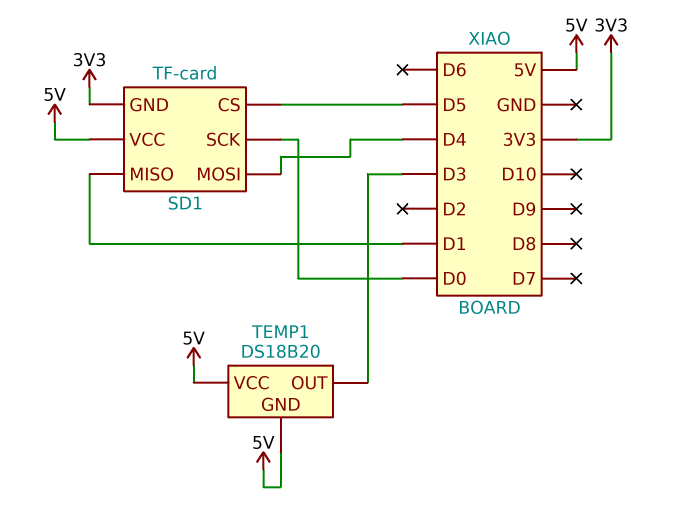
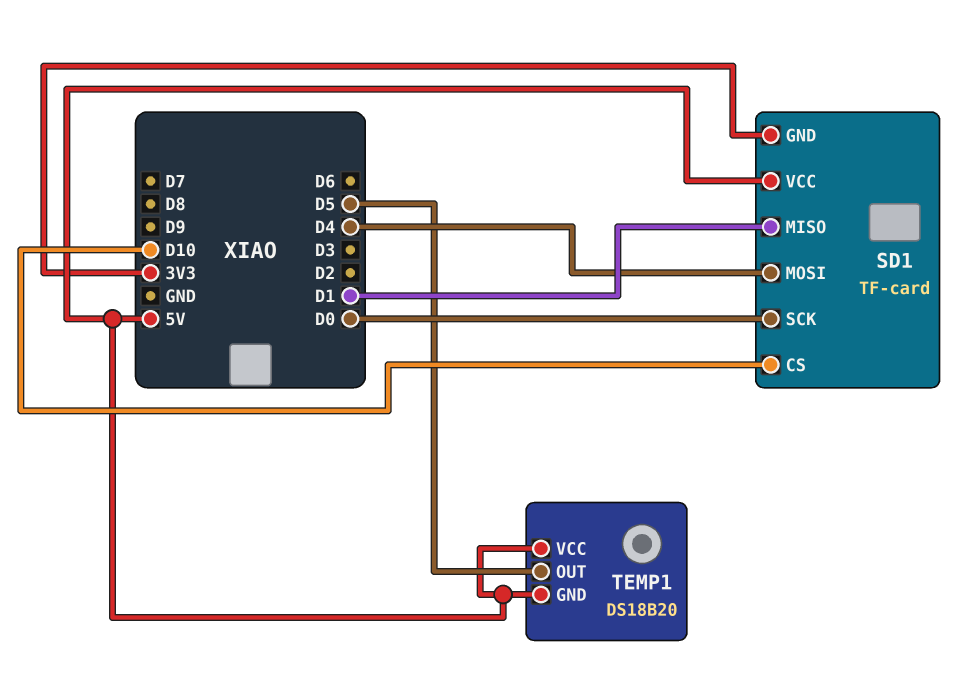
SD1 pin CS: D5 -> D10
TEMP1 pin OUT: D3 -> D5

